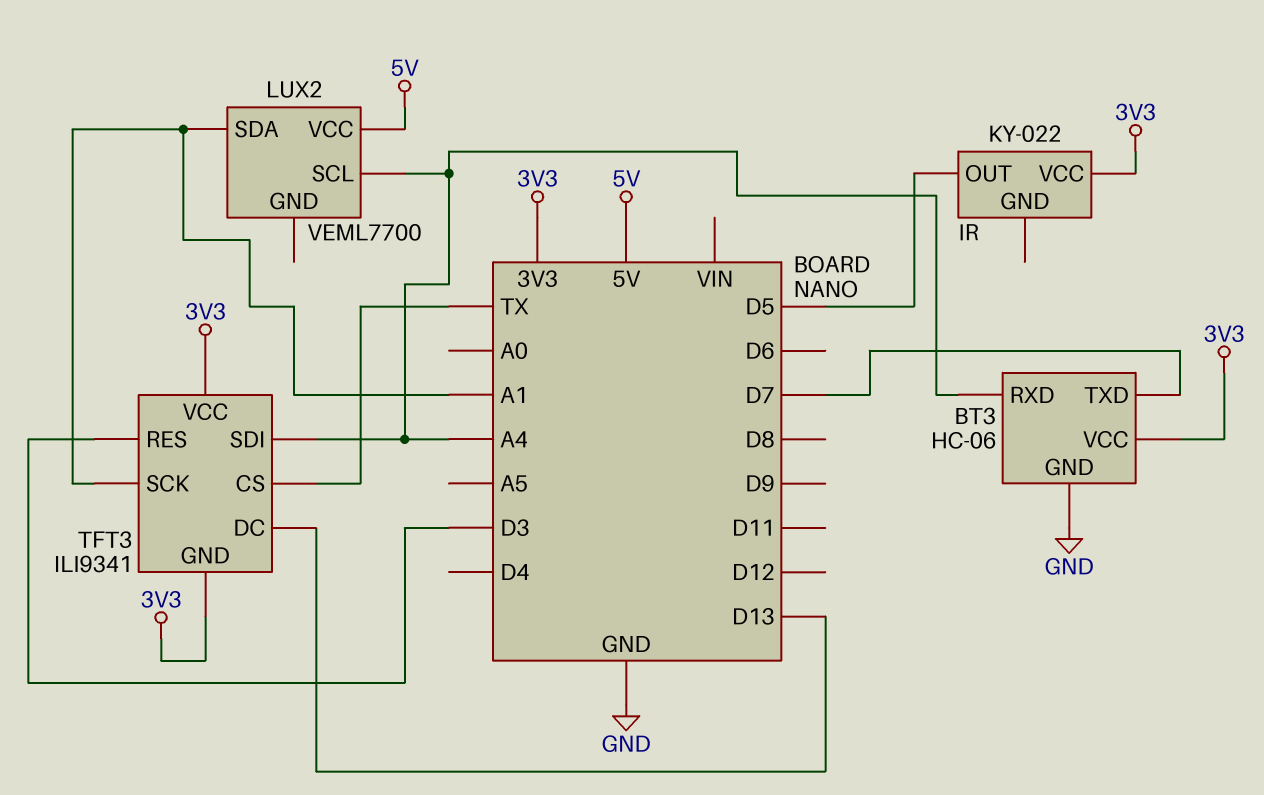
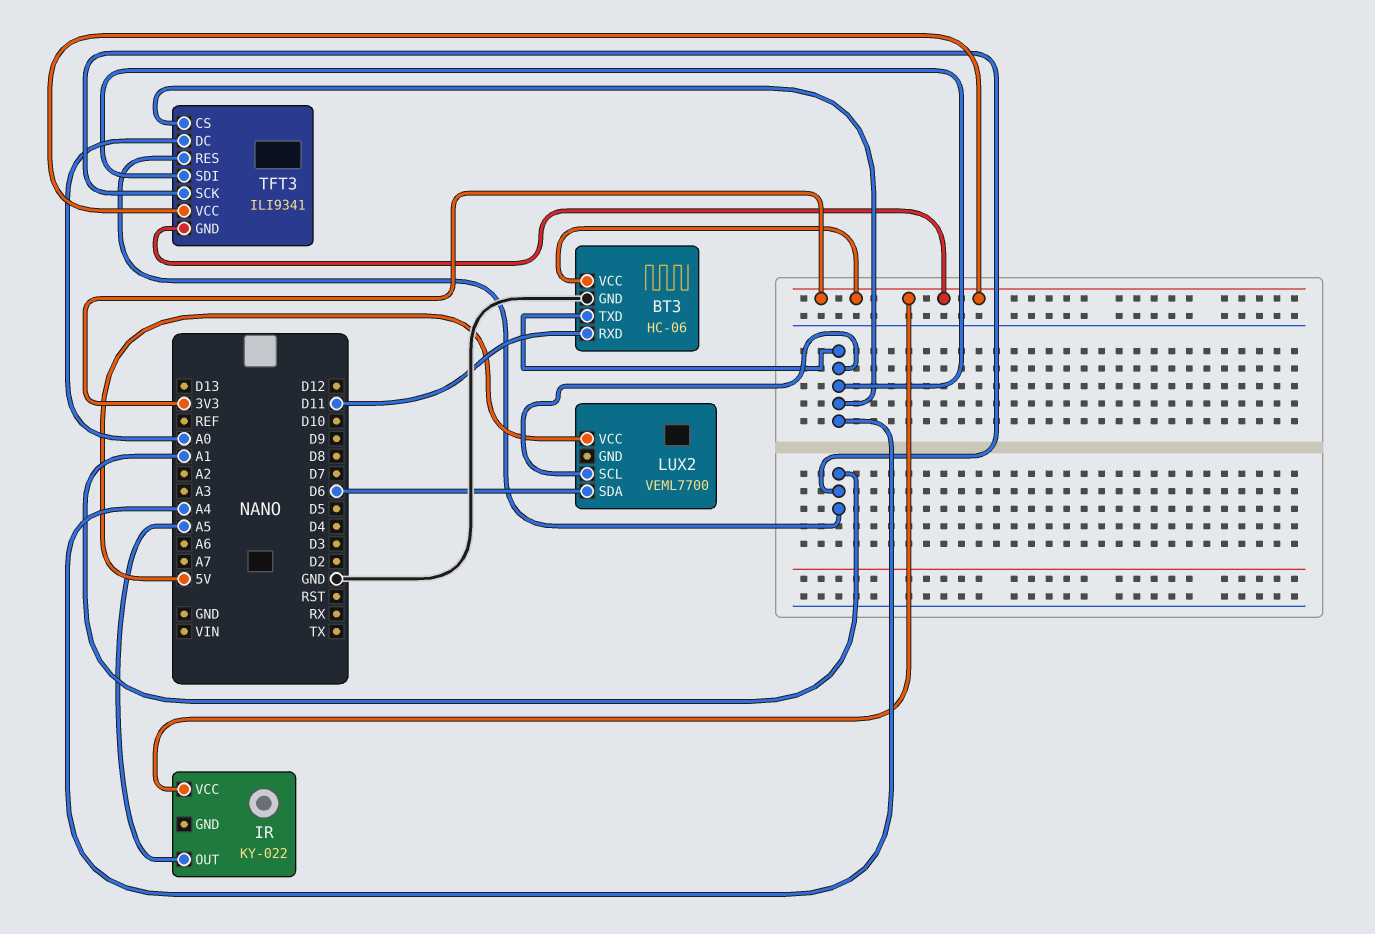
BT3 pin RXD: A4 -> D11
BT3 pin TXD: D7 -> A4
IR pin OUT: D5 -> A5
LUX2 pin SDA: A1 -> D6
TFT3 pin CS: TX -> A4
TFT3 pin DC: D13 -> A0
TFT3 pin RES: D3 -> A1

